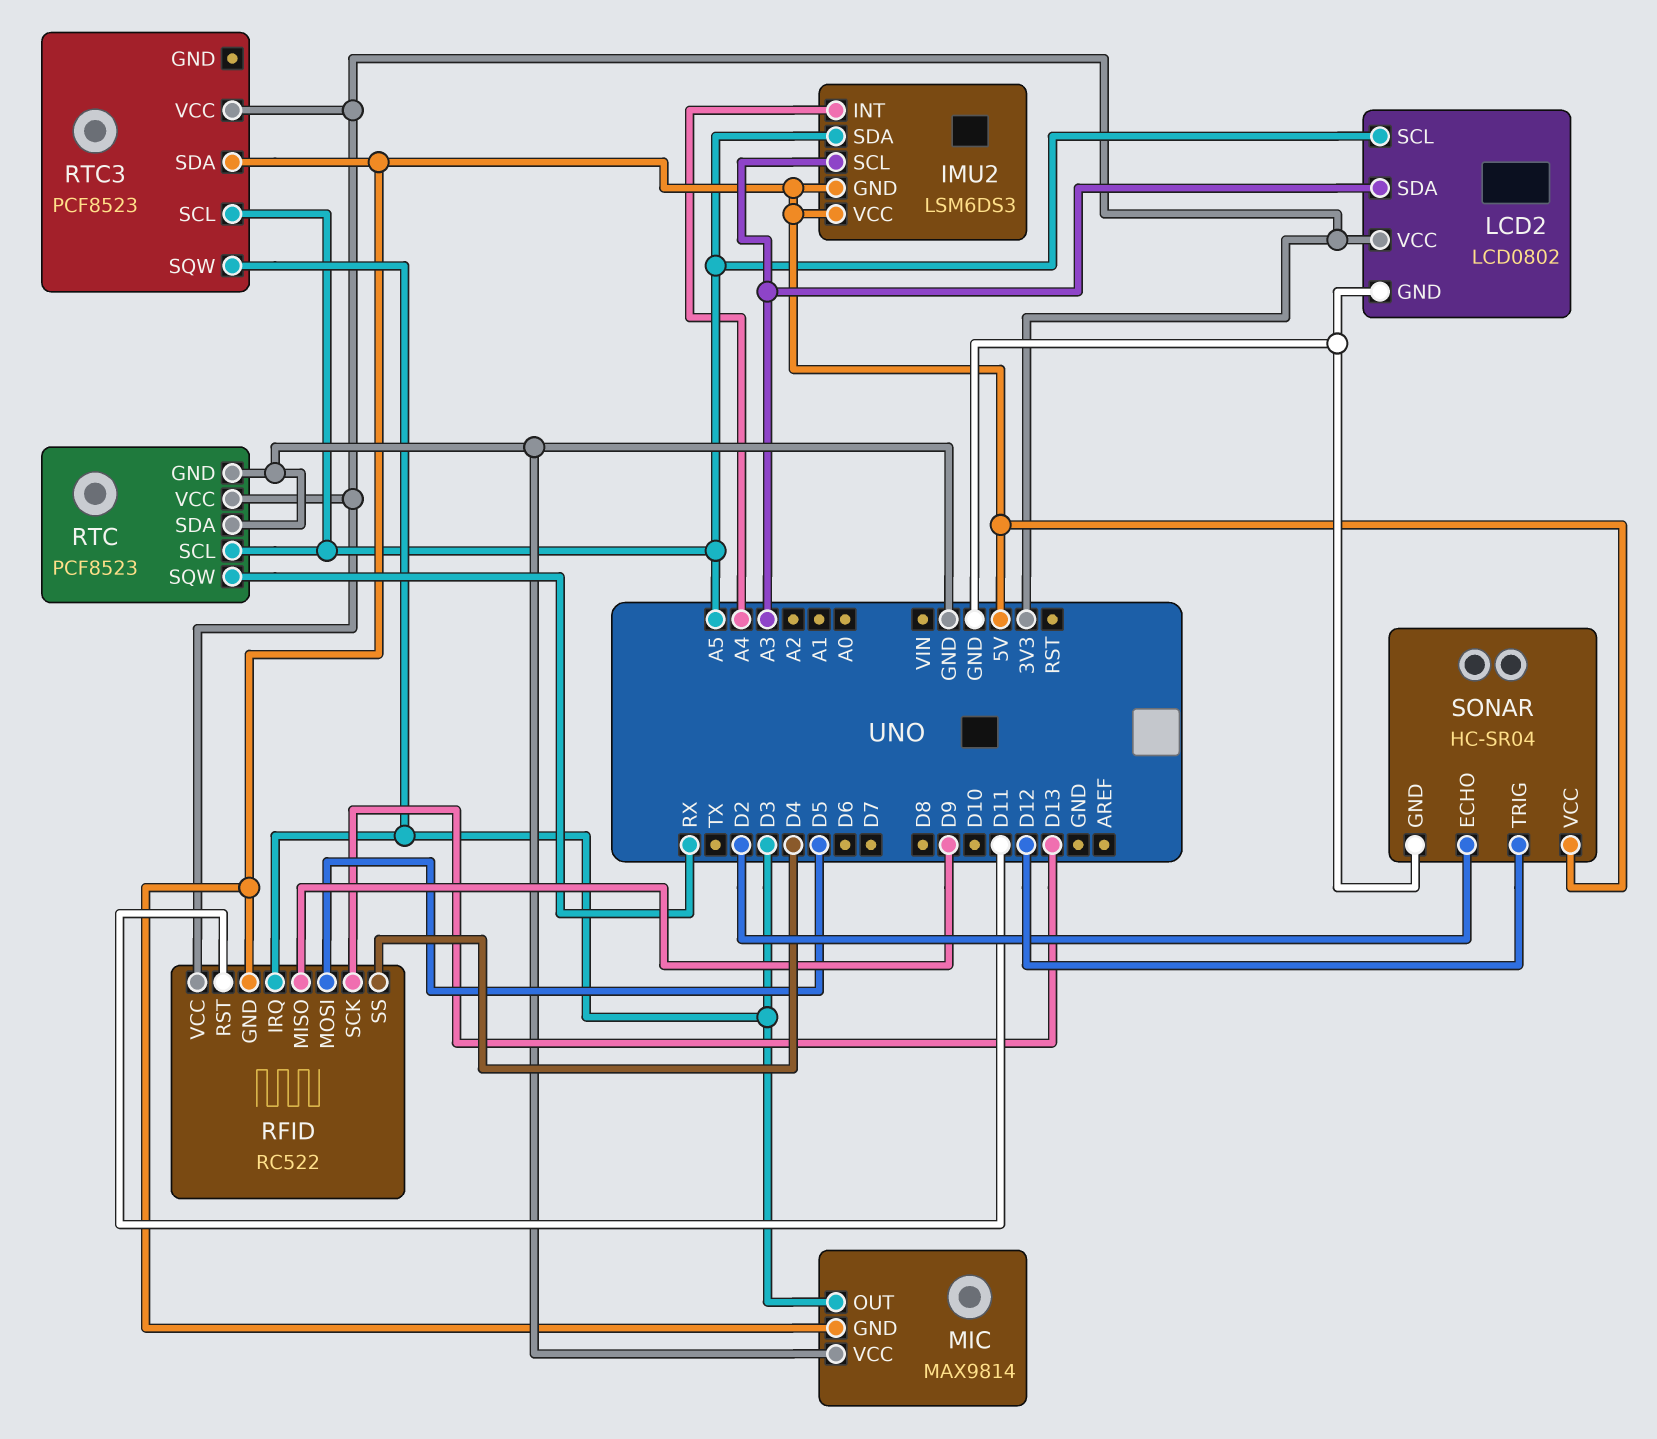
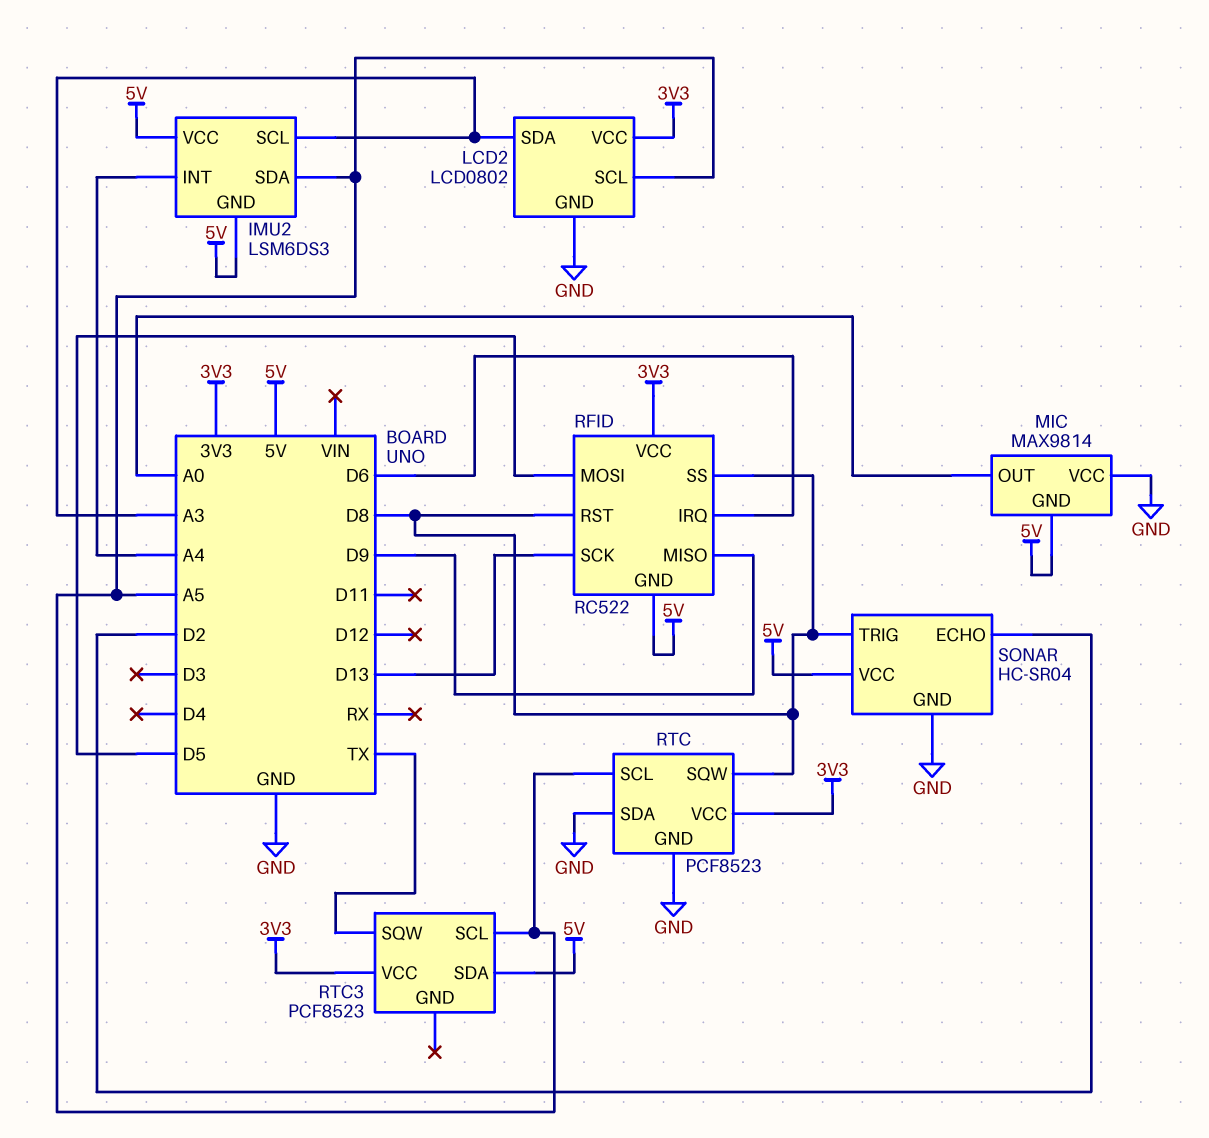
MIC pin OUT: D3 -> A0
RFID pin IRQ: D3 -> D6
RFID pin RST: D11 -> D8
RFID pin SS: D4 -> D8
RTC pin SQW: RX -> D8
RTC3 pin SQW: D3 -> TX
SONAR pin TRIG: D12 -> D8

